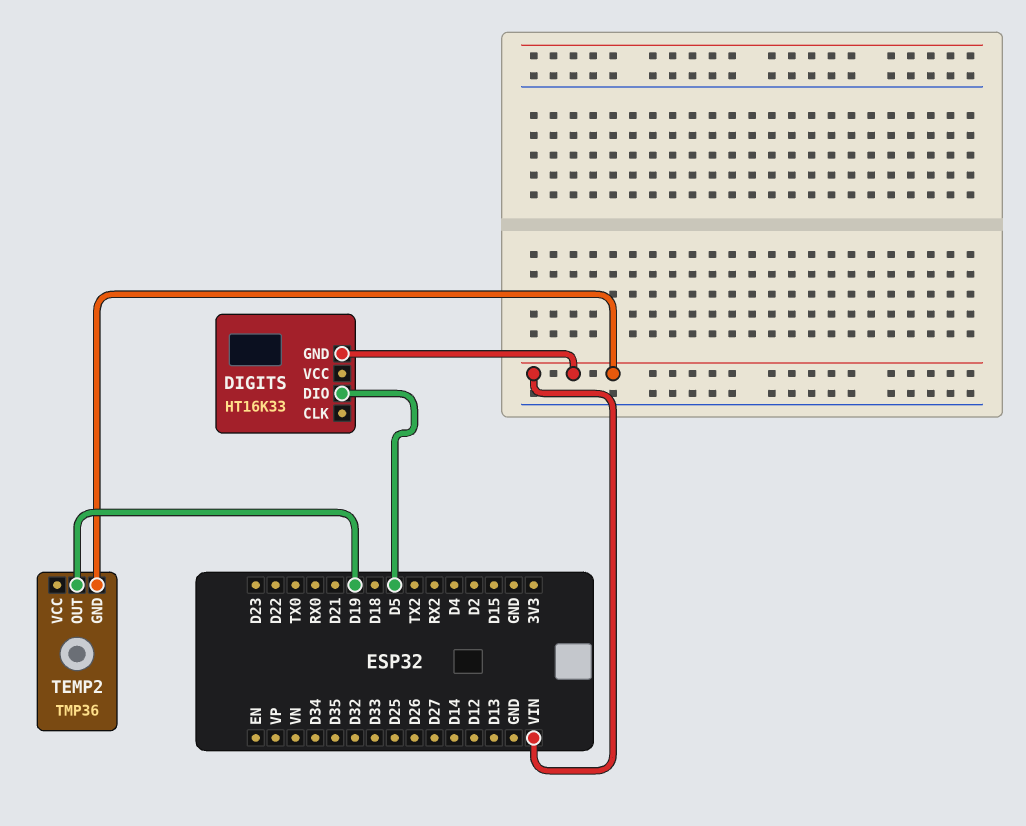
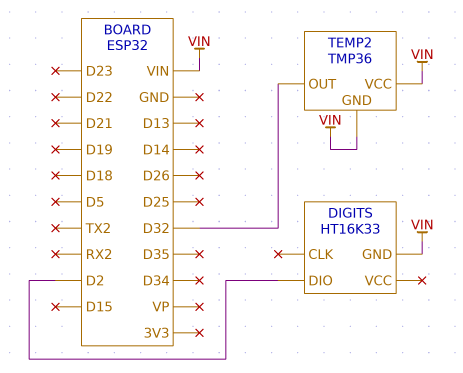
DIGITS pin DIO: D5 -> D2
TEMP2 pin OUT: D19 -> D32
TEMP2 pin VCC: none -> VIN

